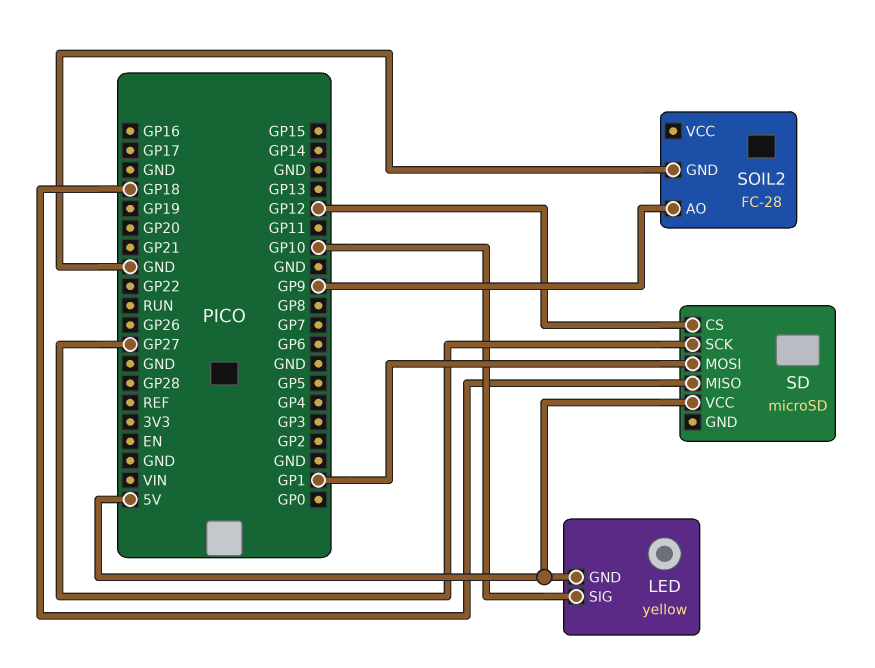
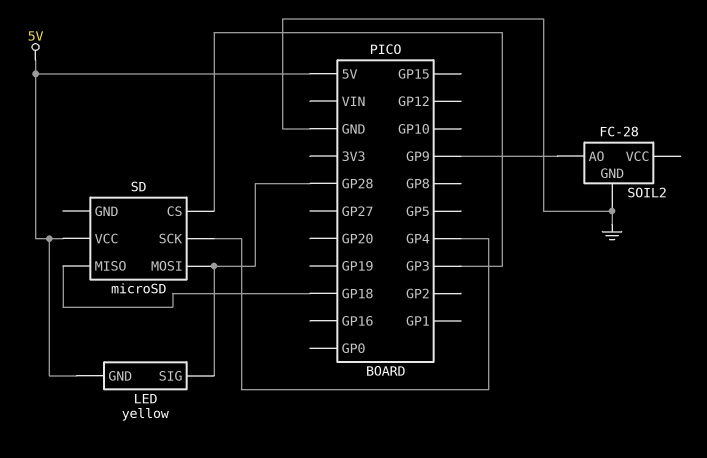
LED pin SIG: GP10 -> GP28
SD pin CS: GP12 -> GP3
SD pin MOSI: GP1 -> GP28
SD pin SCK: GP27 -> GP4

